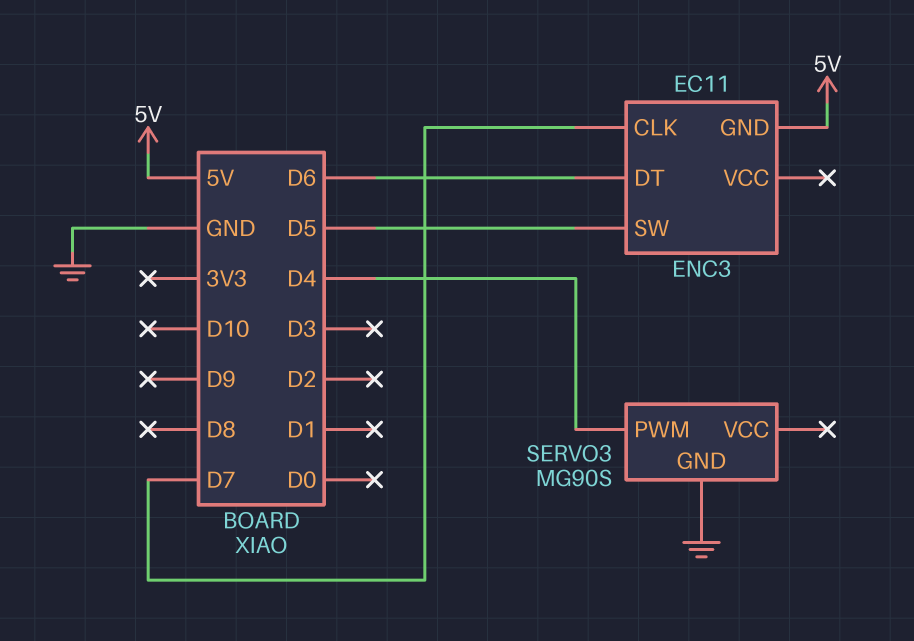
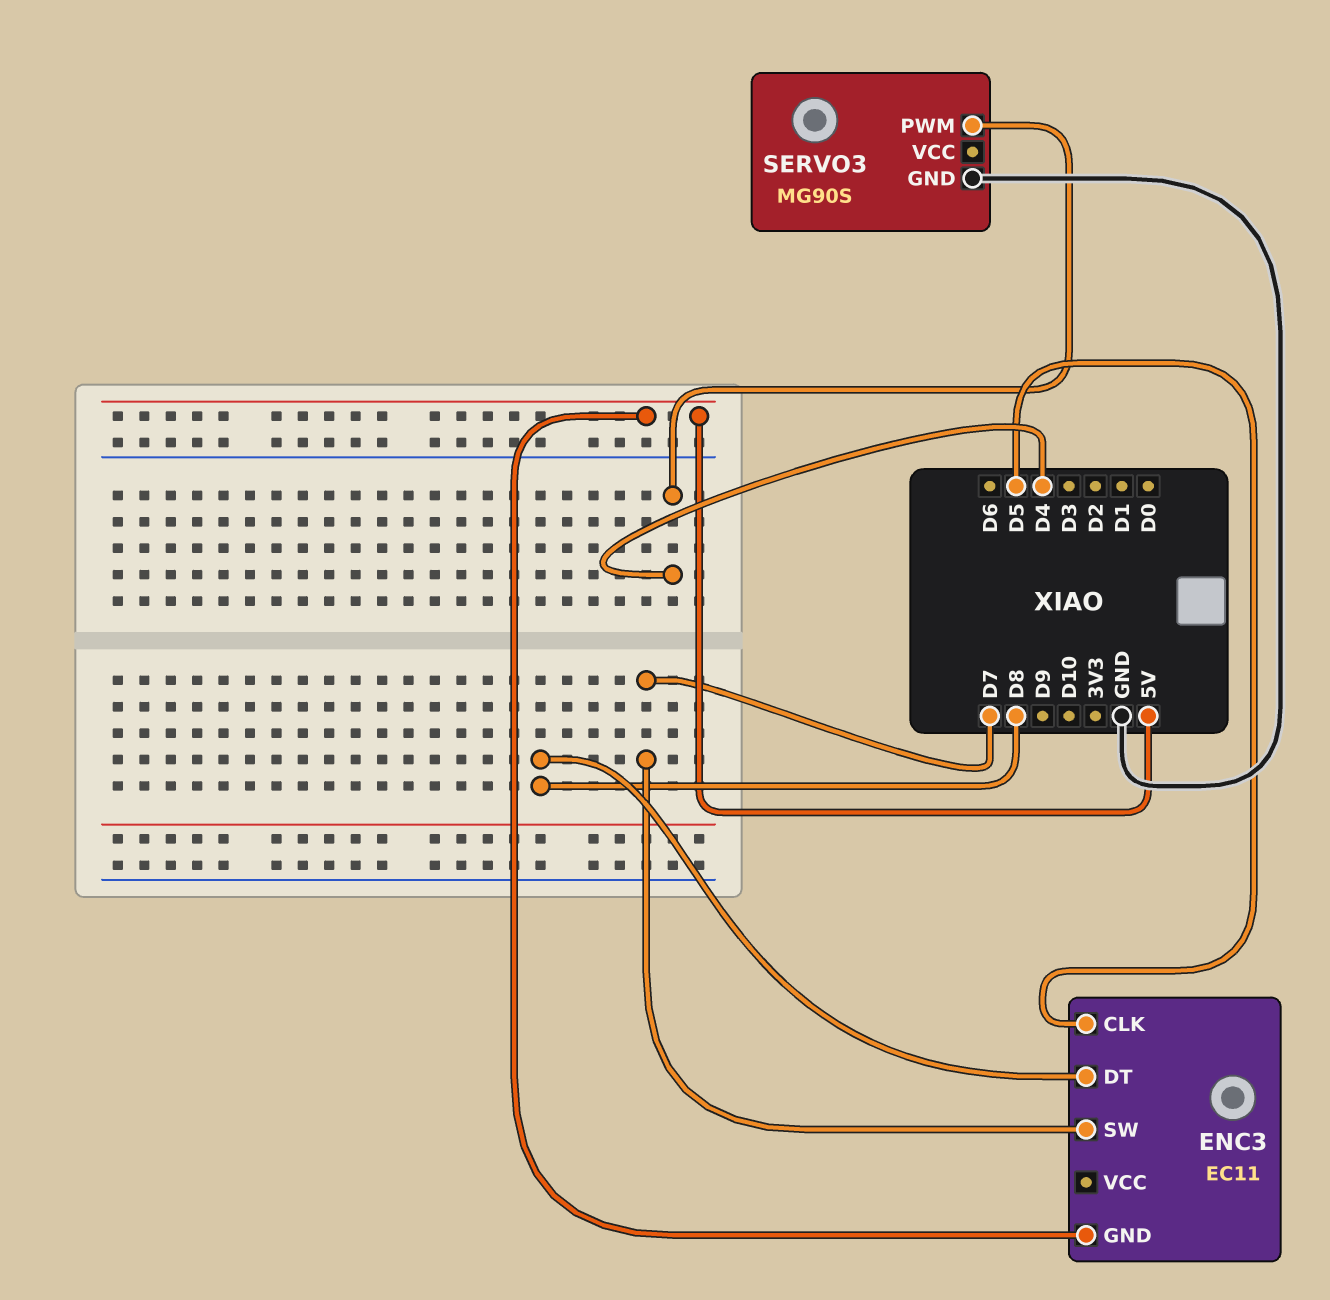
ENC3 pin CLK: D7 -> D5
ENC3 pin DT: D6 -> D8
ENC3 pin SW: D5 -> D7

